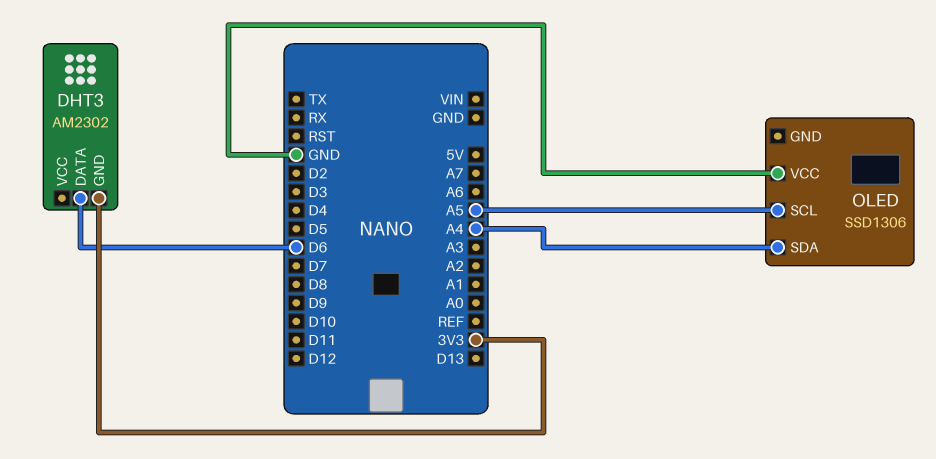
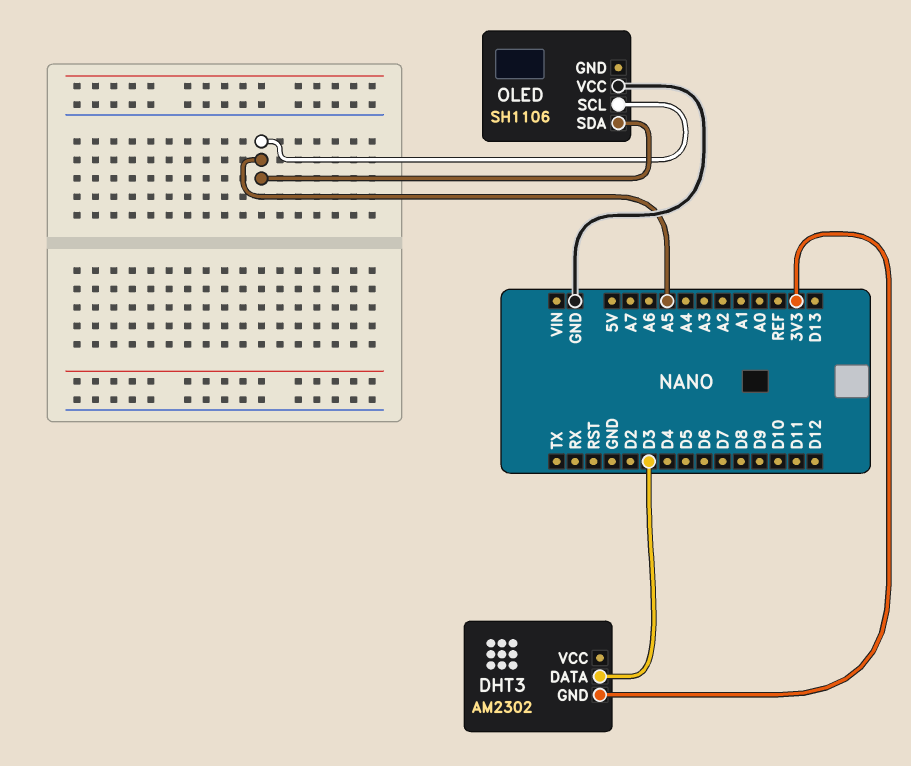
DHT3 pin DATA: D6 -> D3
OLED: SSD1306 -> SH1106
OLED pin SDA: A4 -> A5

